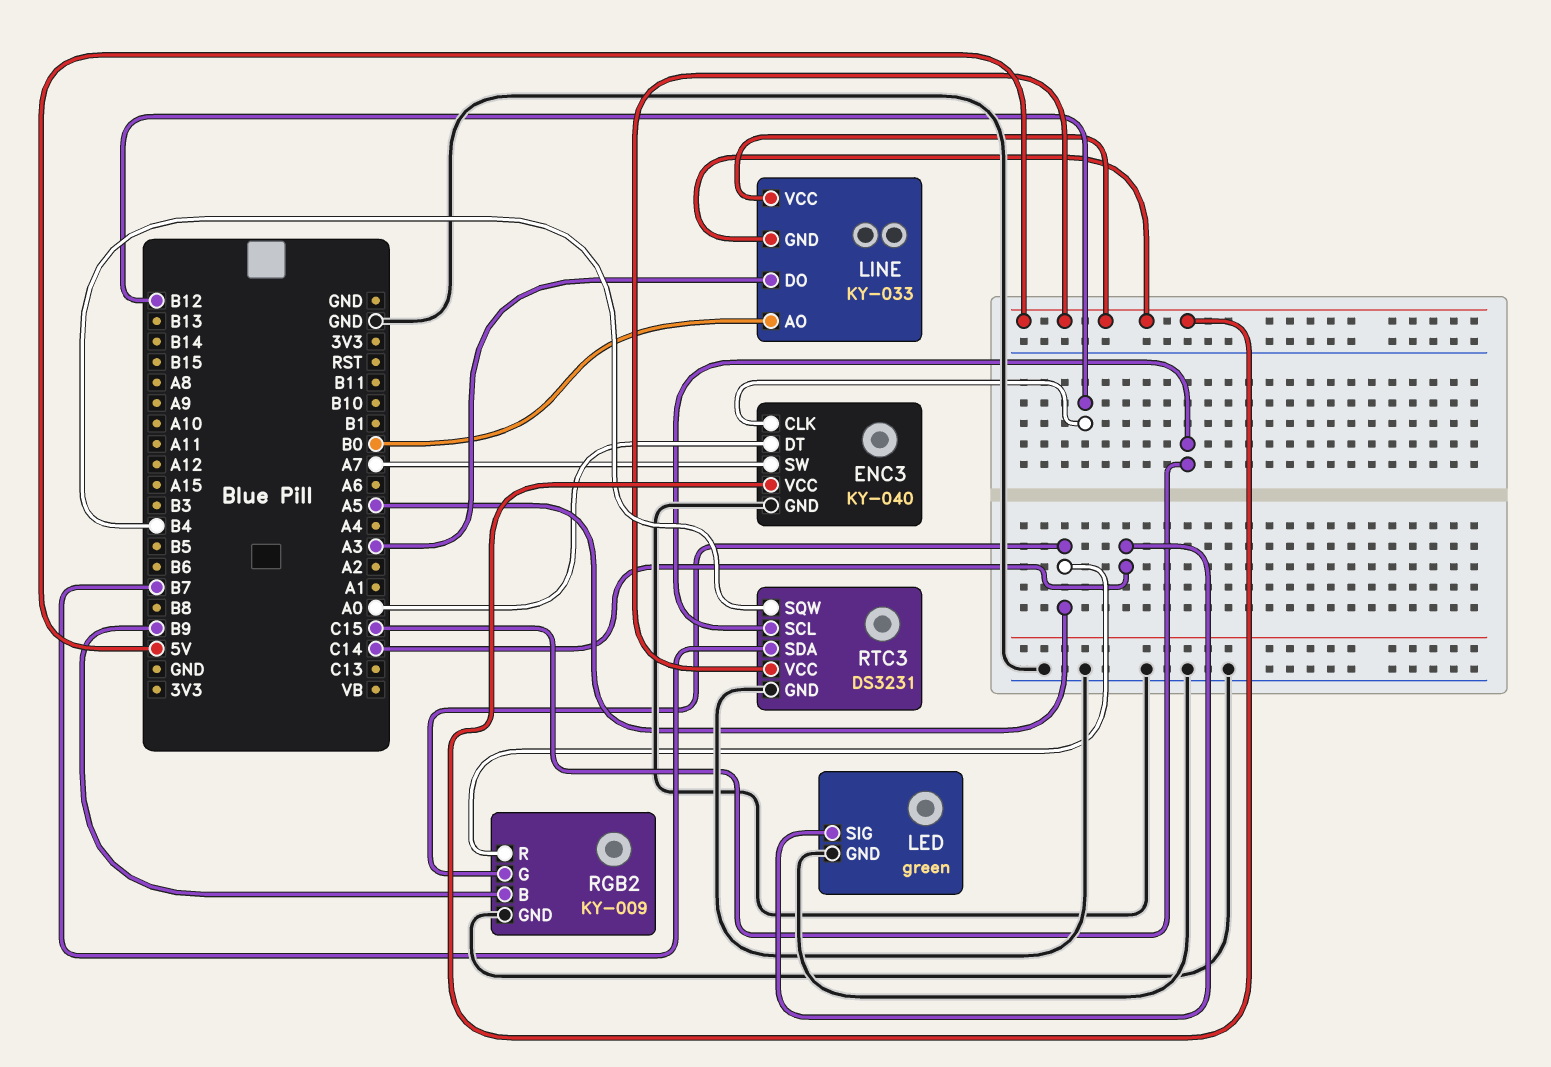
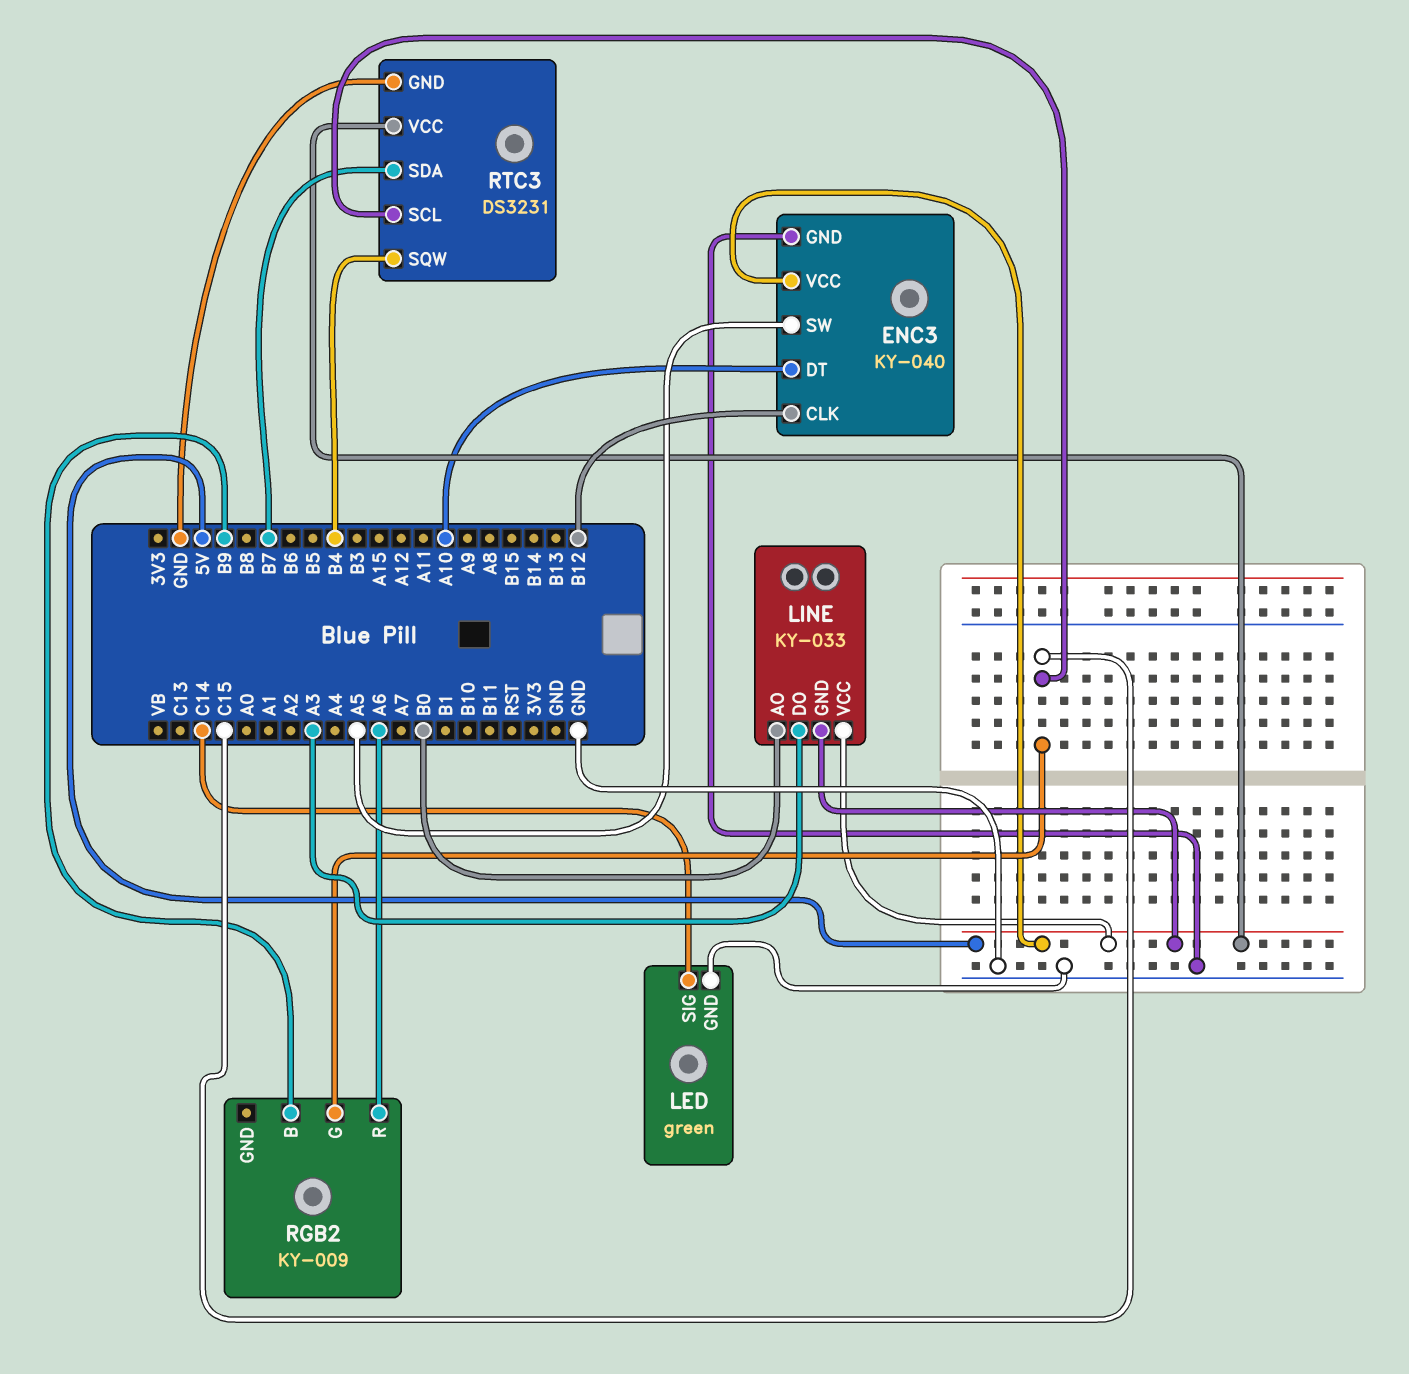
ENC3 pin DT: A0 -> A10
ENC3 pin SW: A7 -> A5
RGB2 pin G: A5 -> C15
RGB2 pin GND: GND -> none
RGB2 pin R: A5 -> A6

